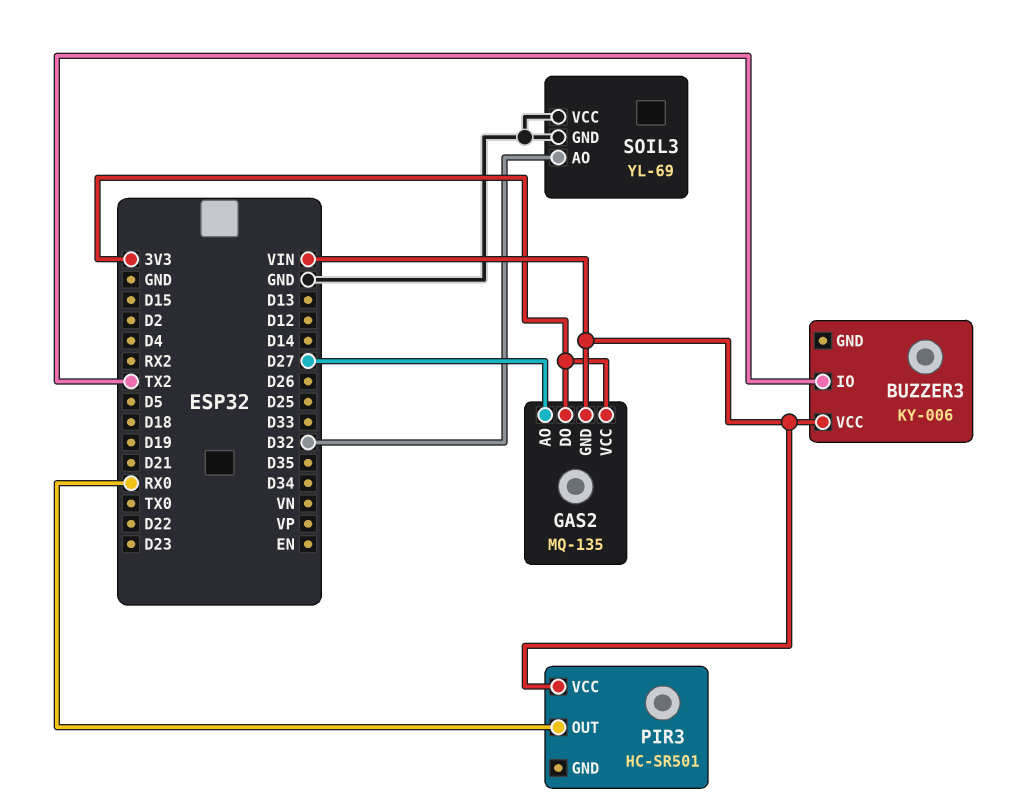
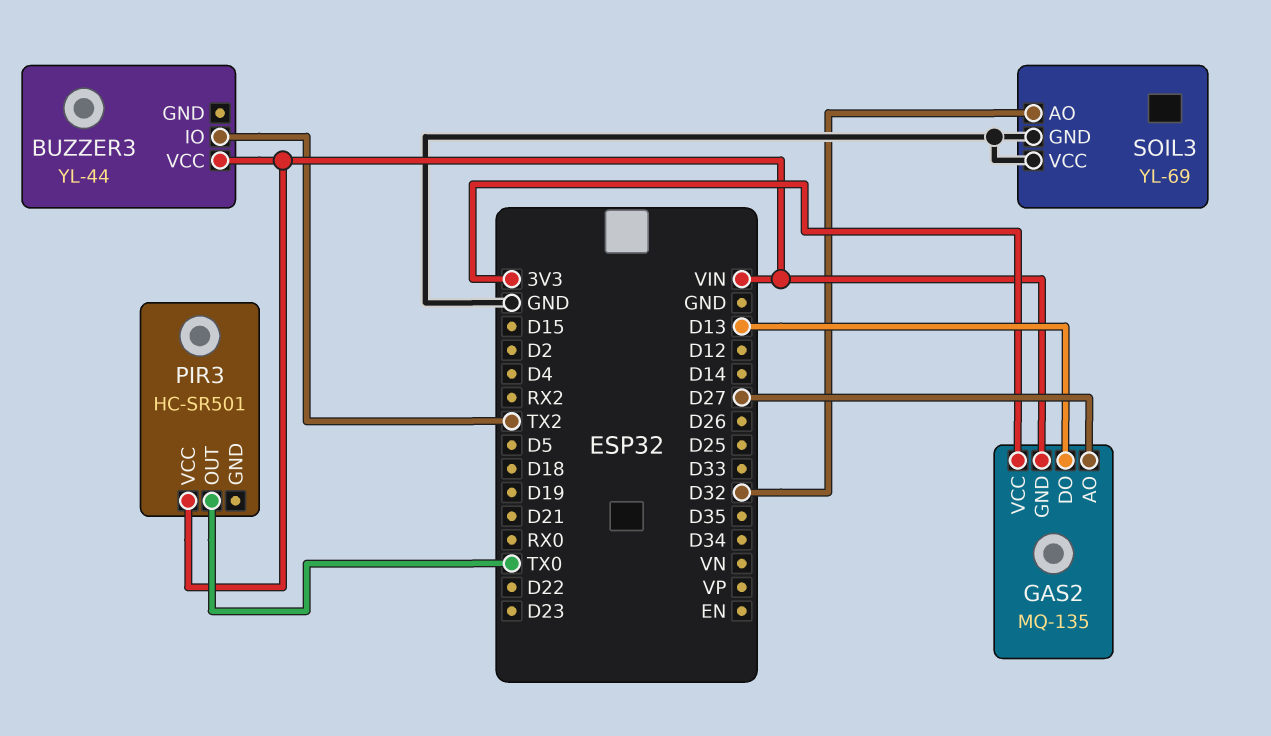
BUZZER3: KY-006 -> YL-44
GAS2 pin DO: 3V3 -> D13
PIR3 pin OUT: RX0 -> TX0

